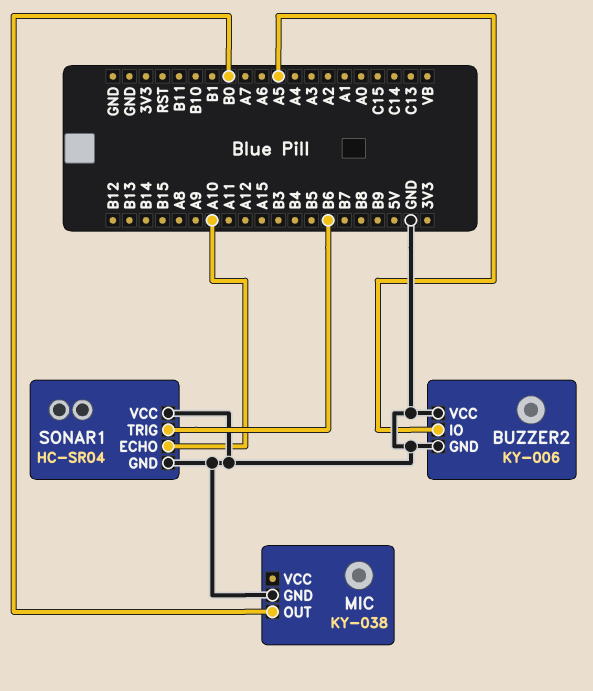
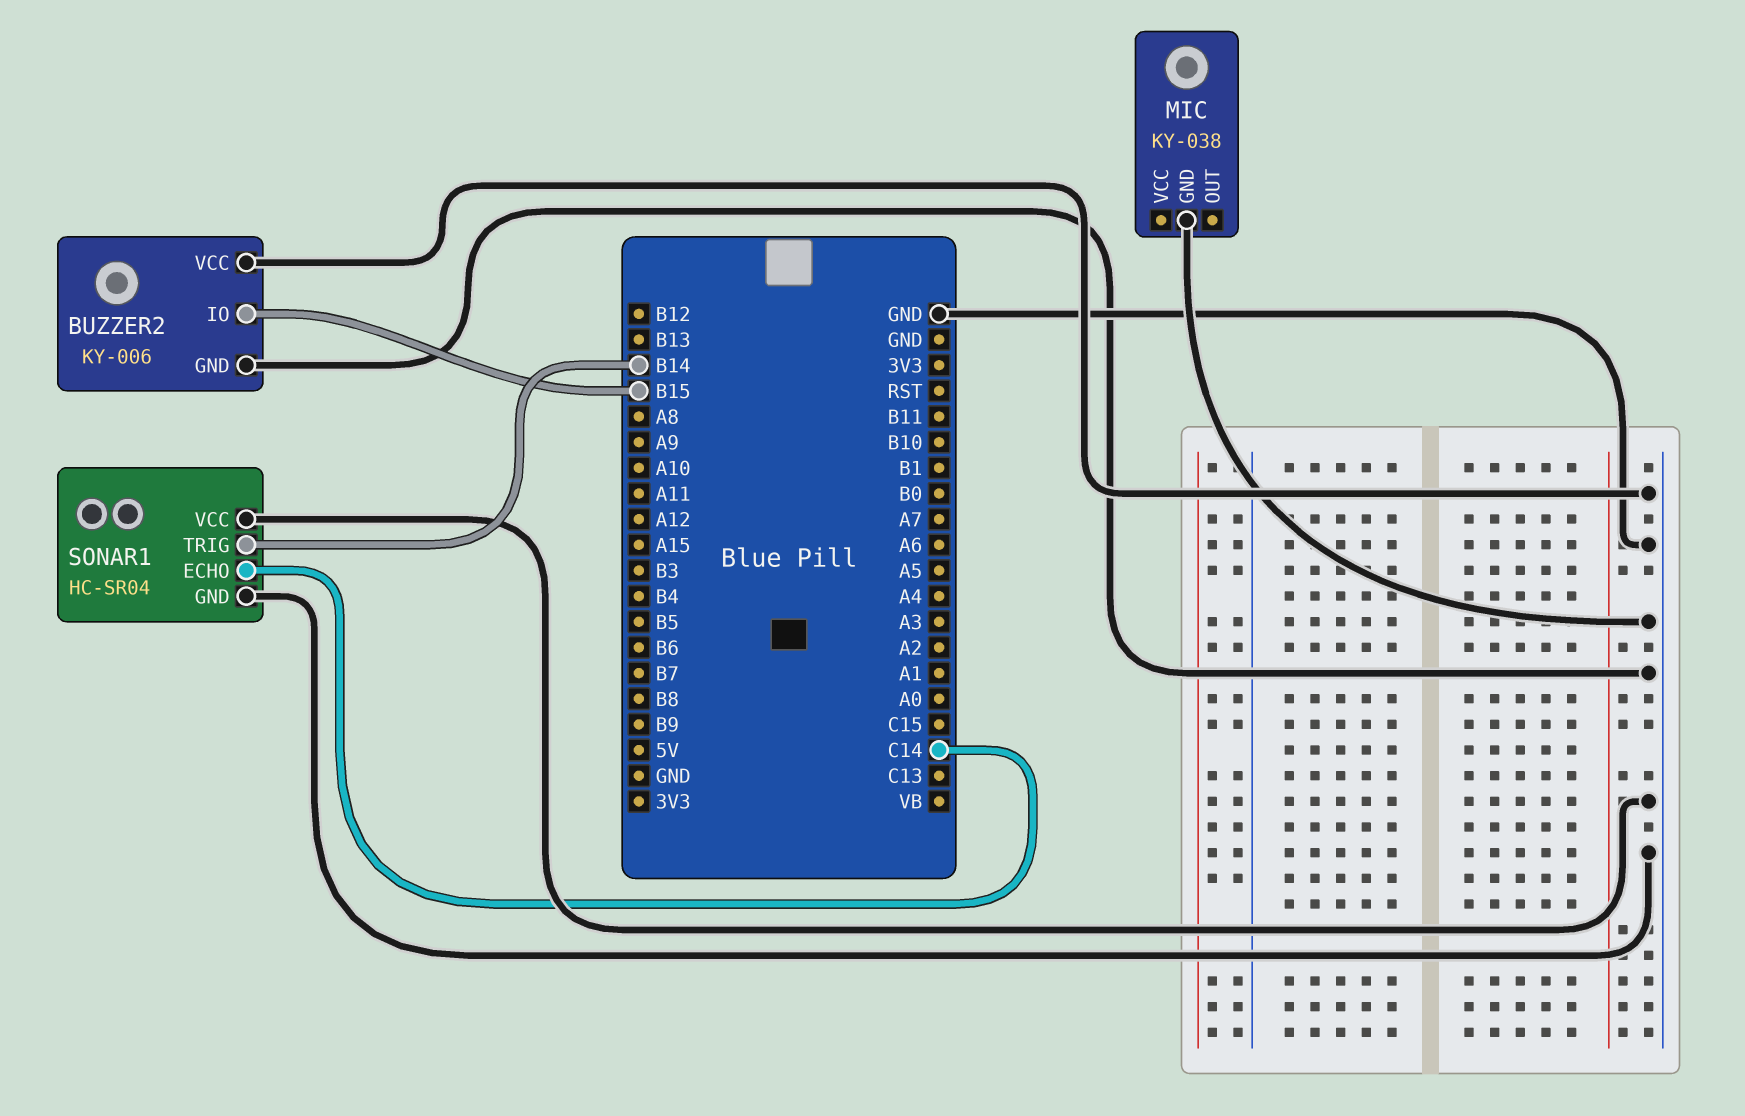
BUZZER2 pin IO: A5 -> B15
MIC pin OUT: B0 -> none
SONAR1 pin ECHO: A10 -> C14
SONAR1 pin TRIG: B6 -> B14

